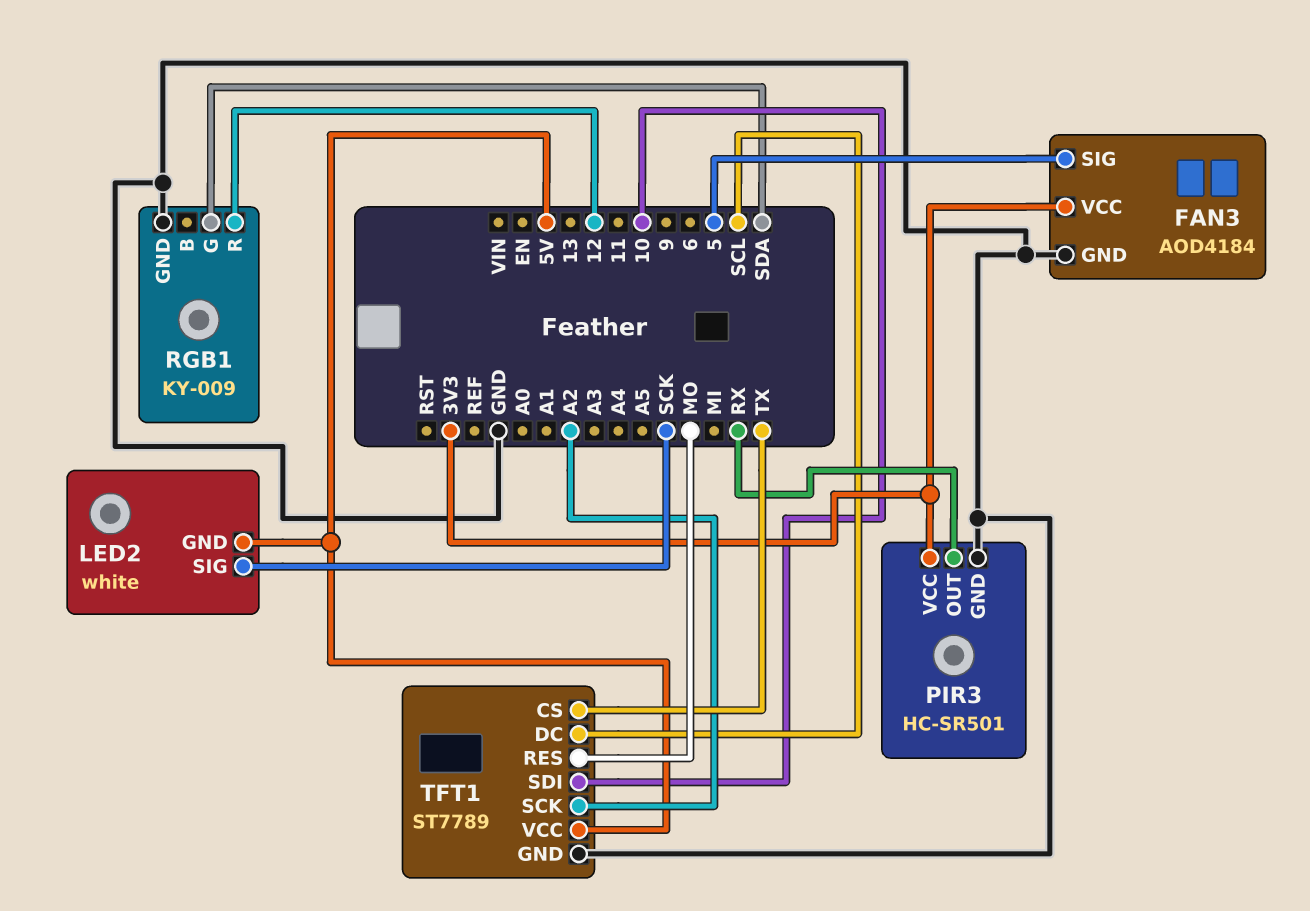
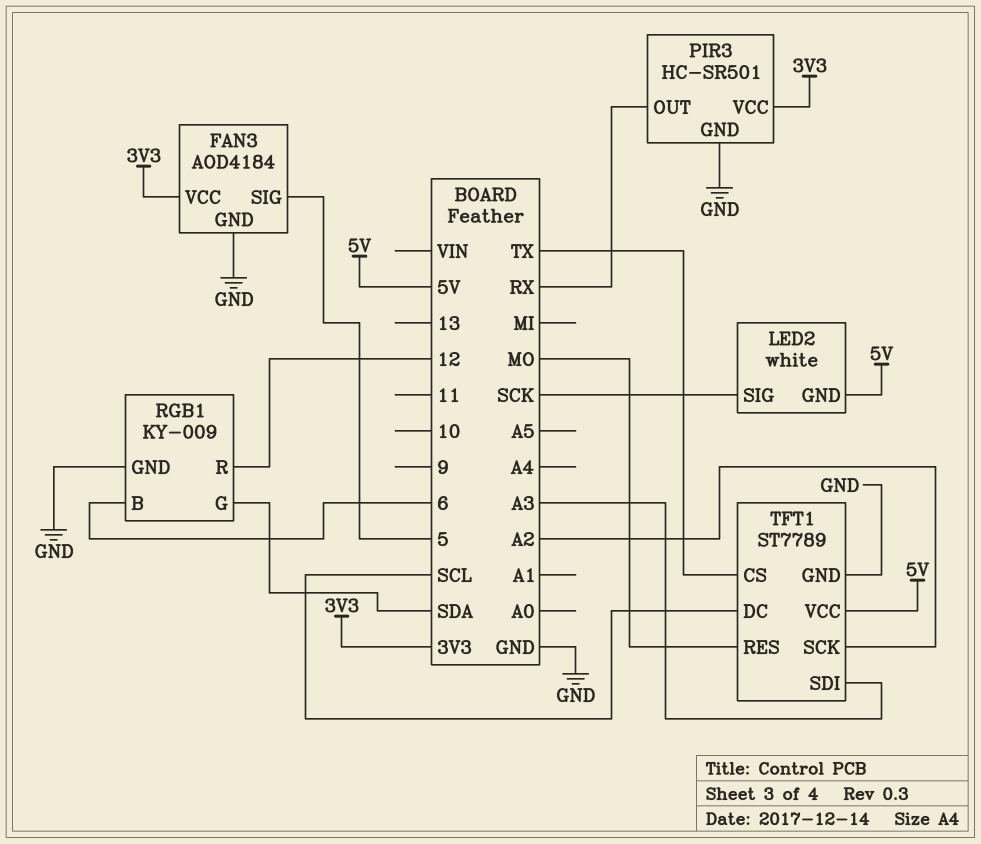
RGB1 pin B: none -> 6
TFT1 pin SDI: 10 -> A3

